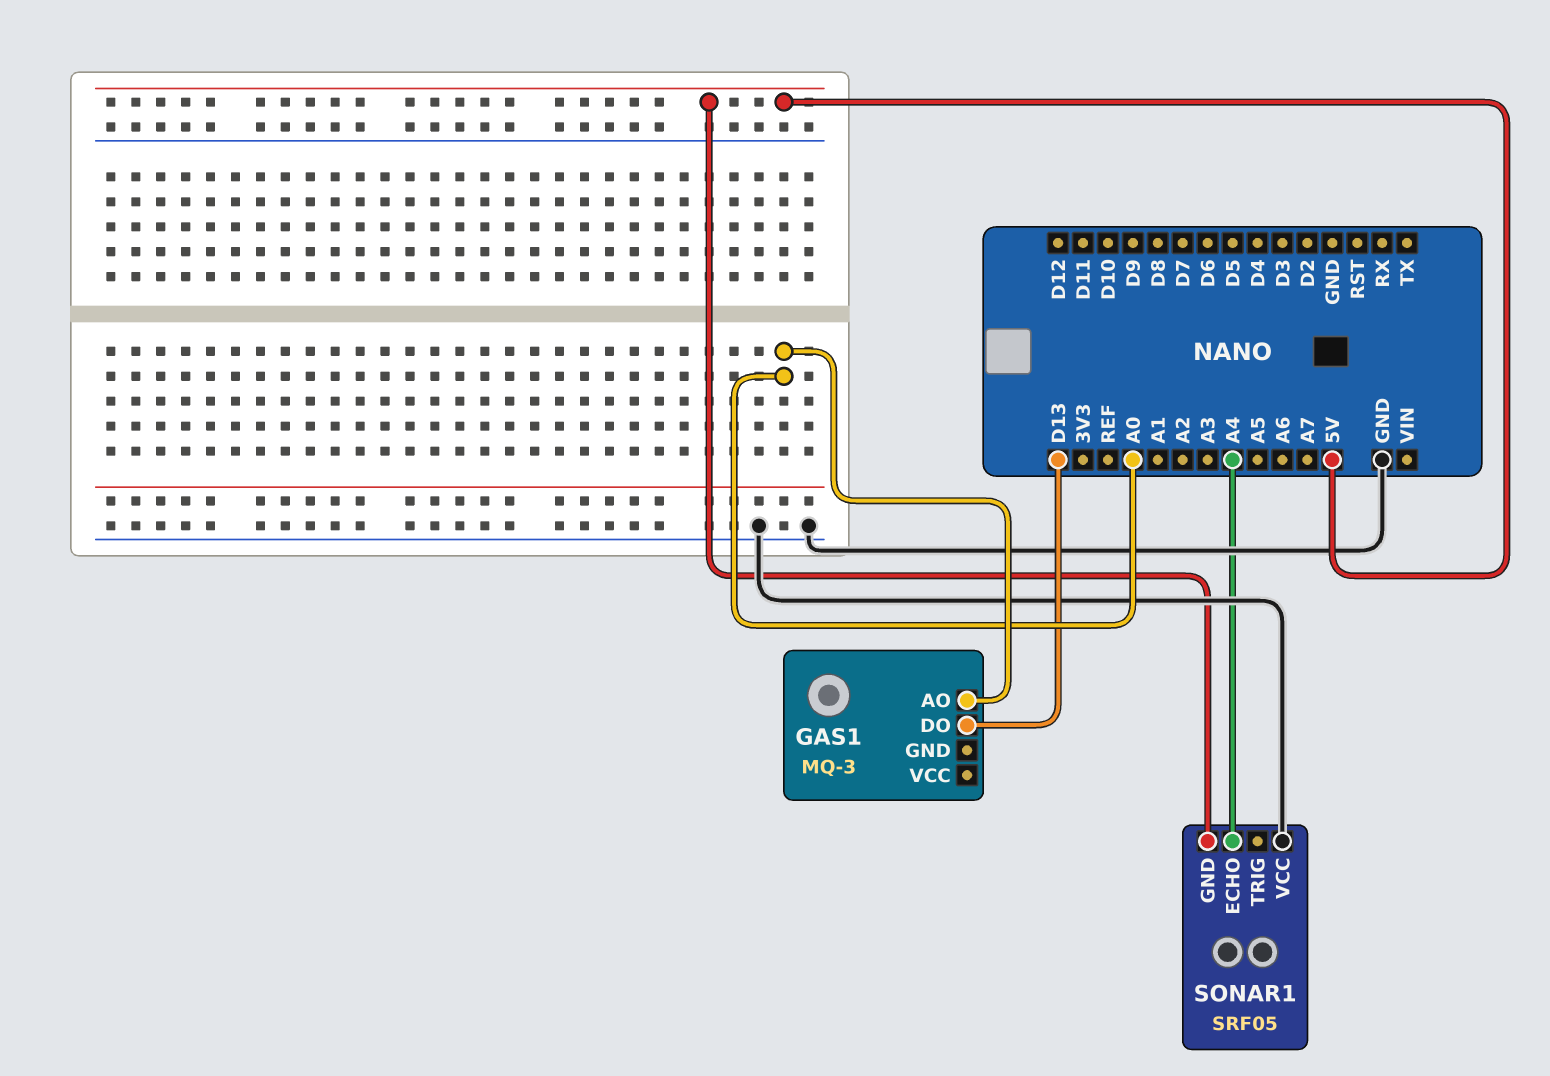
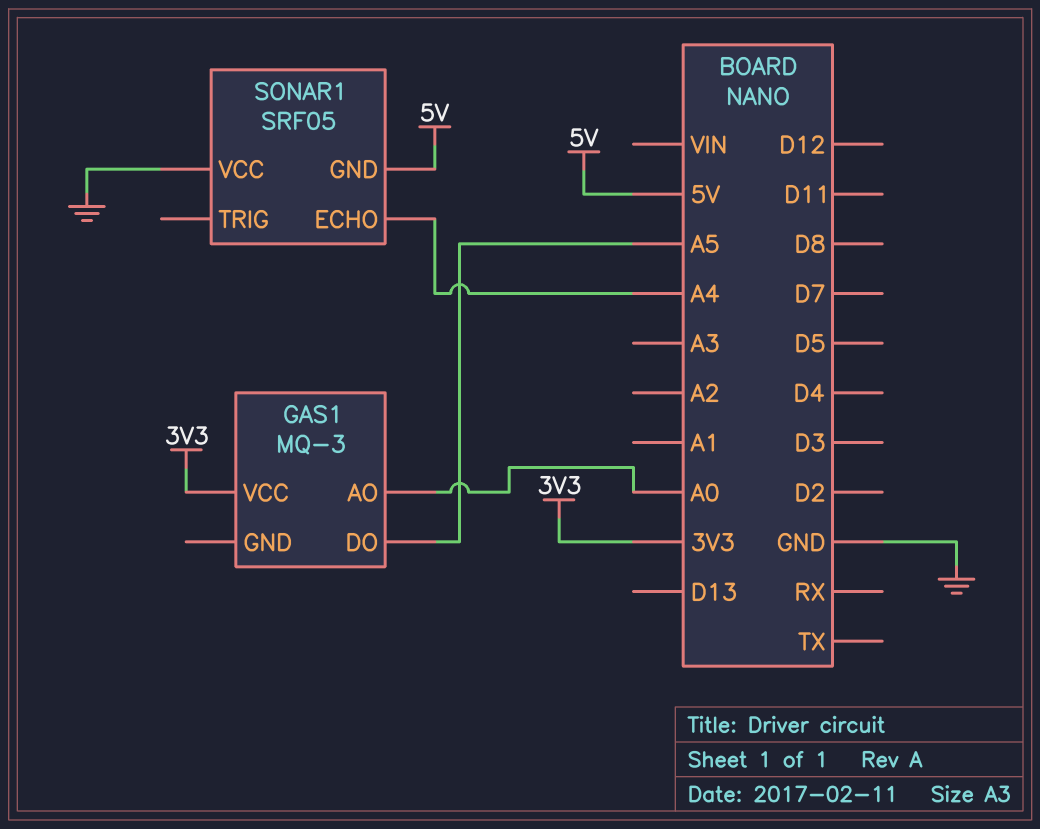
GAS1 pin DO: D13 -> A5
GAS1 pin VCC: none -> 3V3

